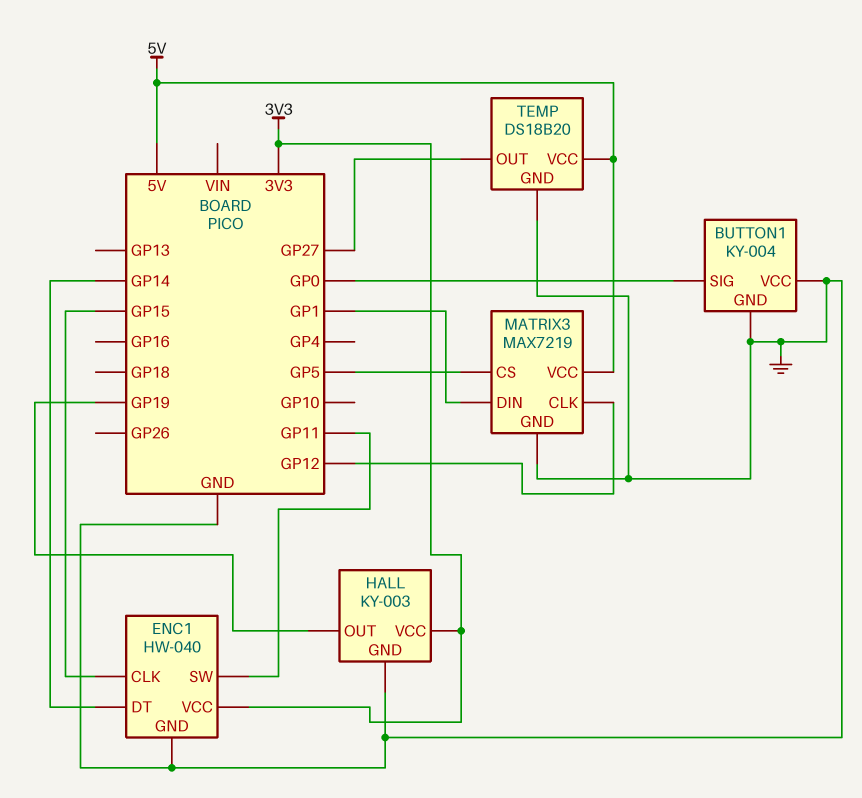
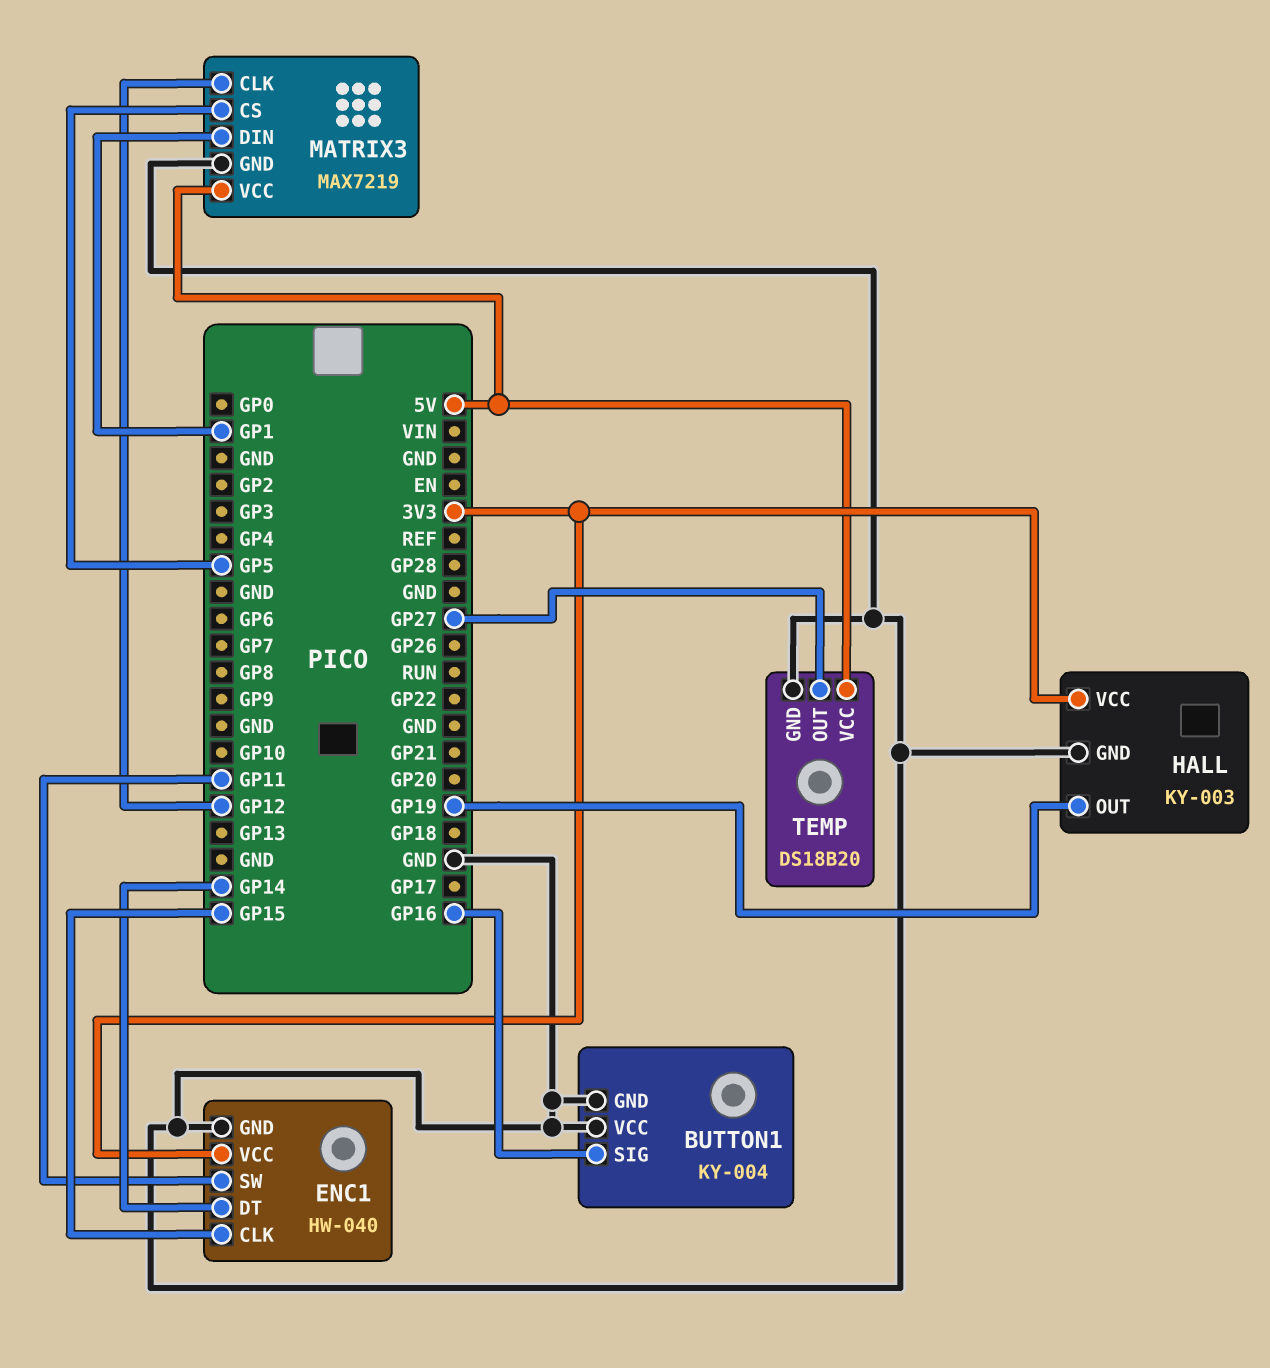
BUTTON1 pin SIG: GP0 -> GP16

